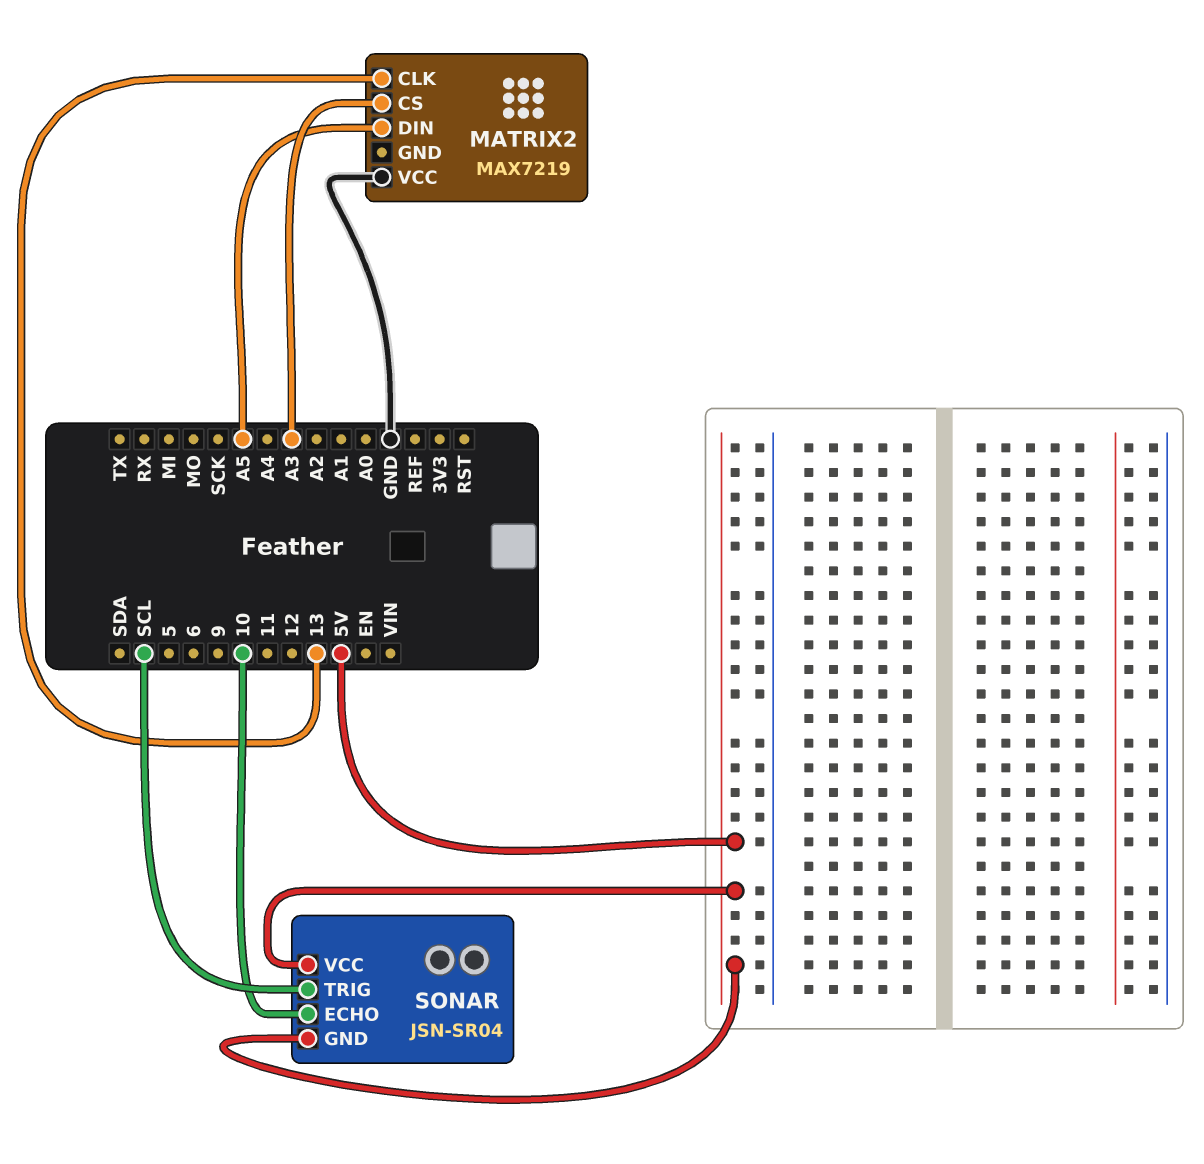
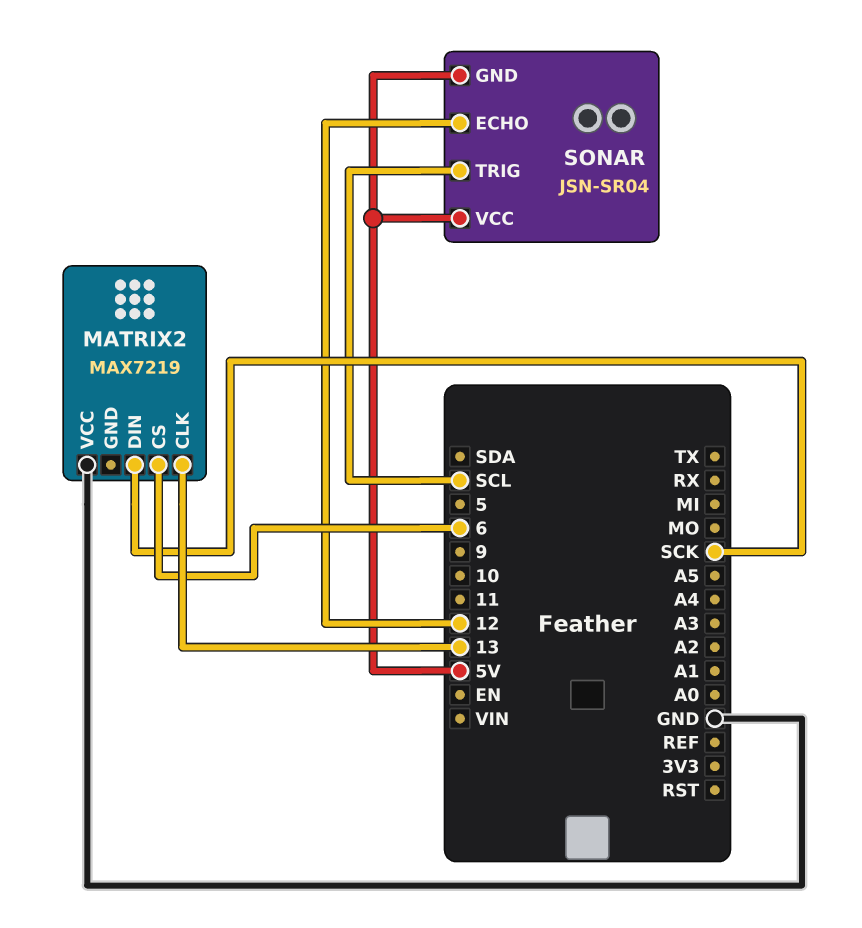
MATRIX2 pin CS: A3 -> 6
MATRIX2 pin DIN: A5 -> SCK
SONAR pin ECHO: 10 -> 12

